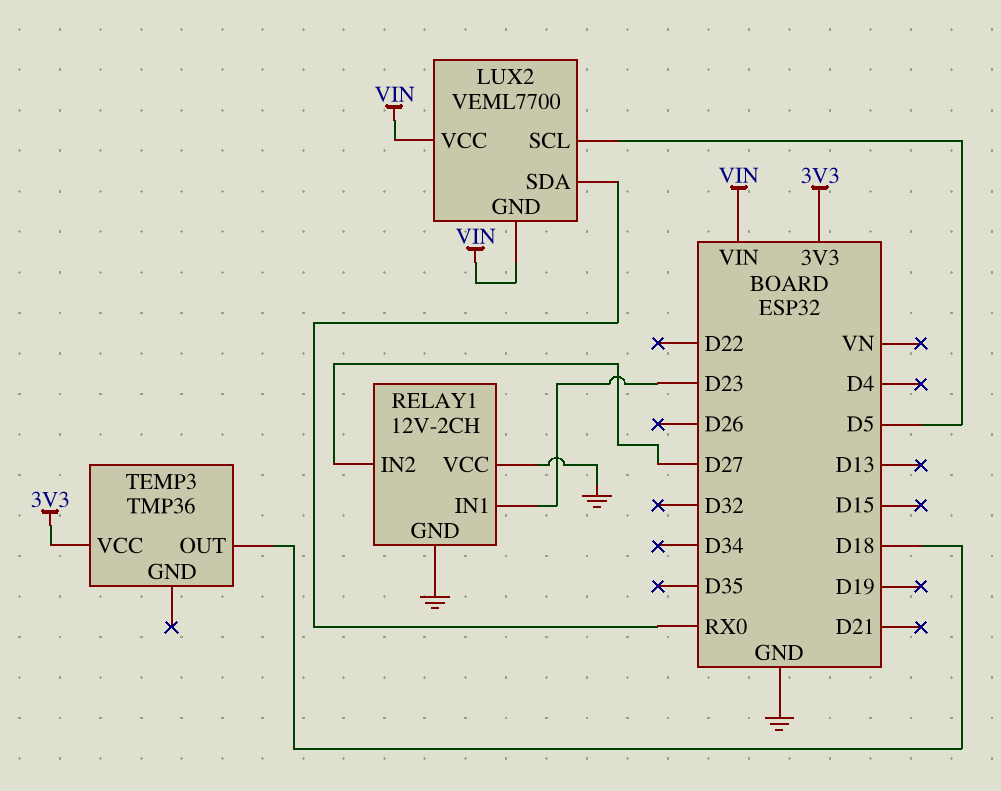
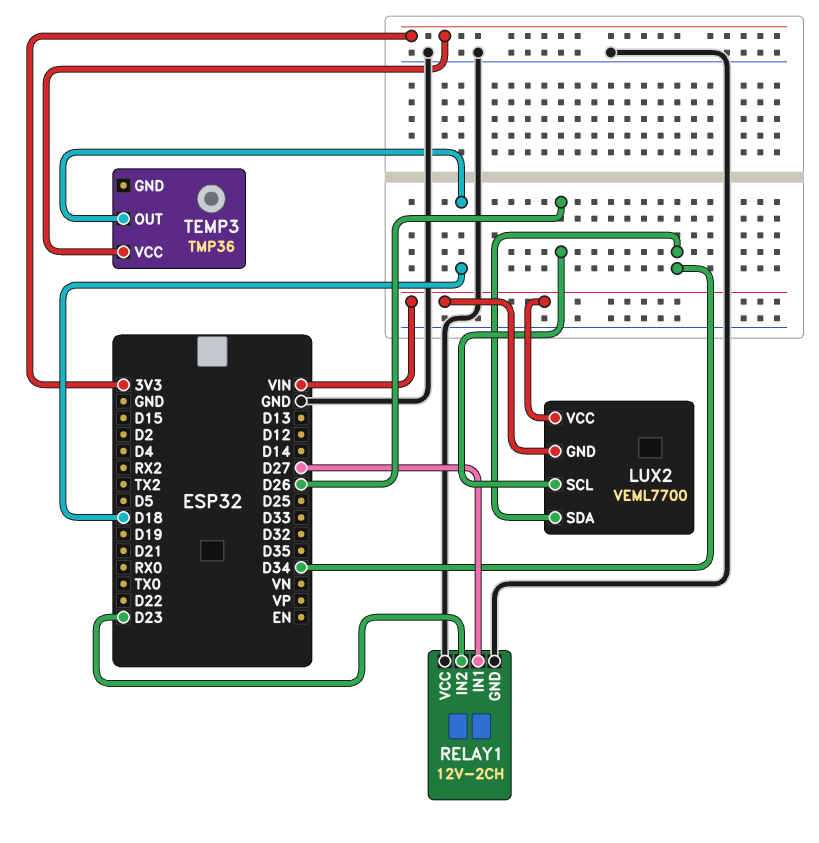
LUX2 pin SCL: D5 -> D26
LUX2 pin SDA: RX0 -> D34
RELAY1 pin IN1: D23 -> D27
RELAY1 pin IN2: D27 -> D23

